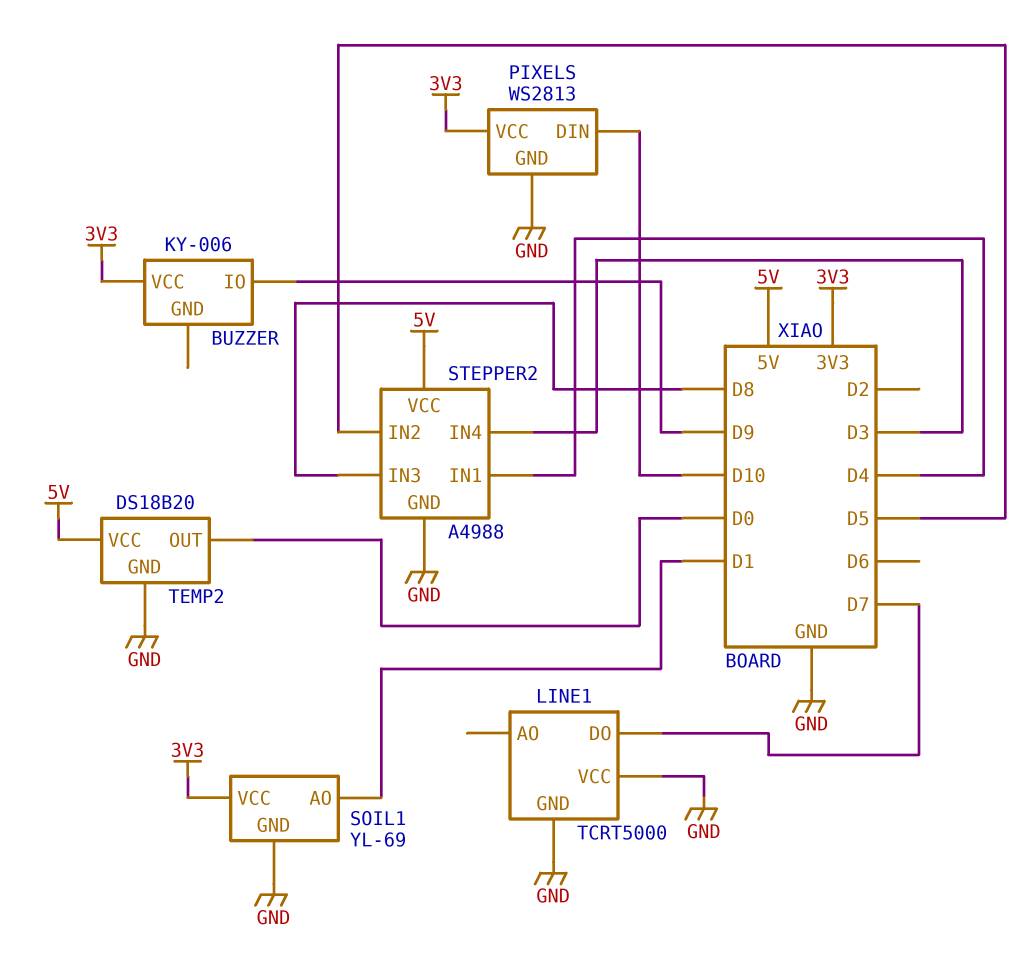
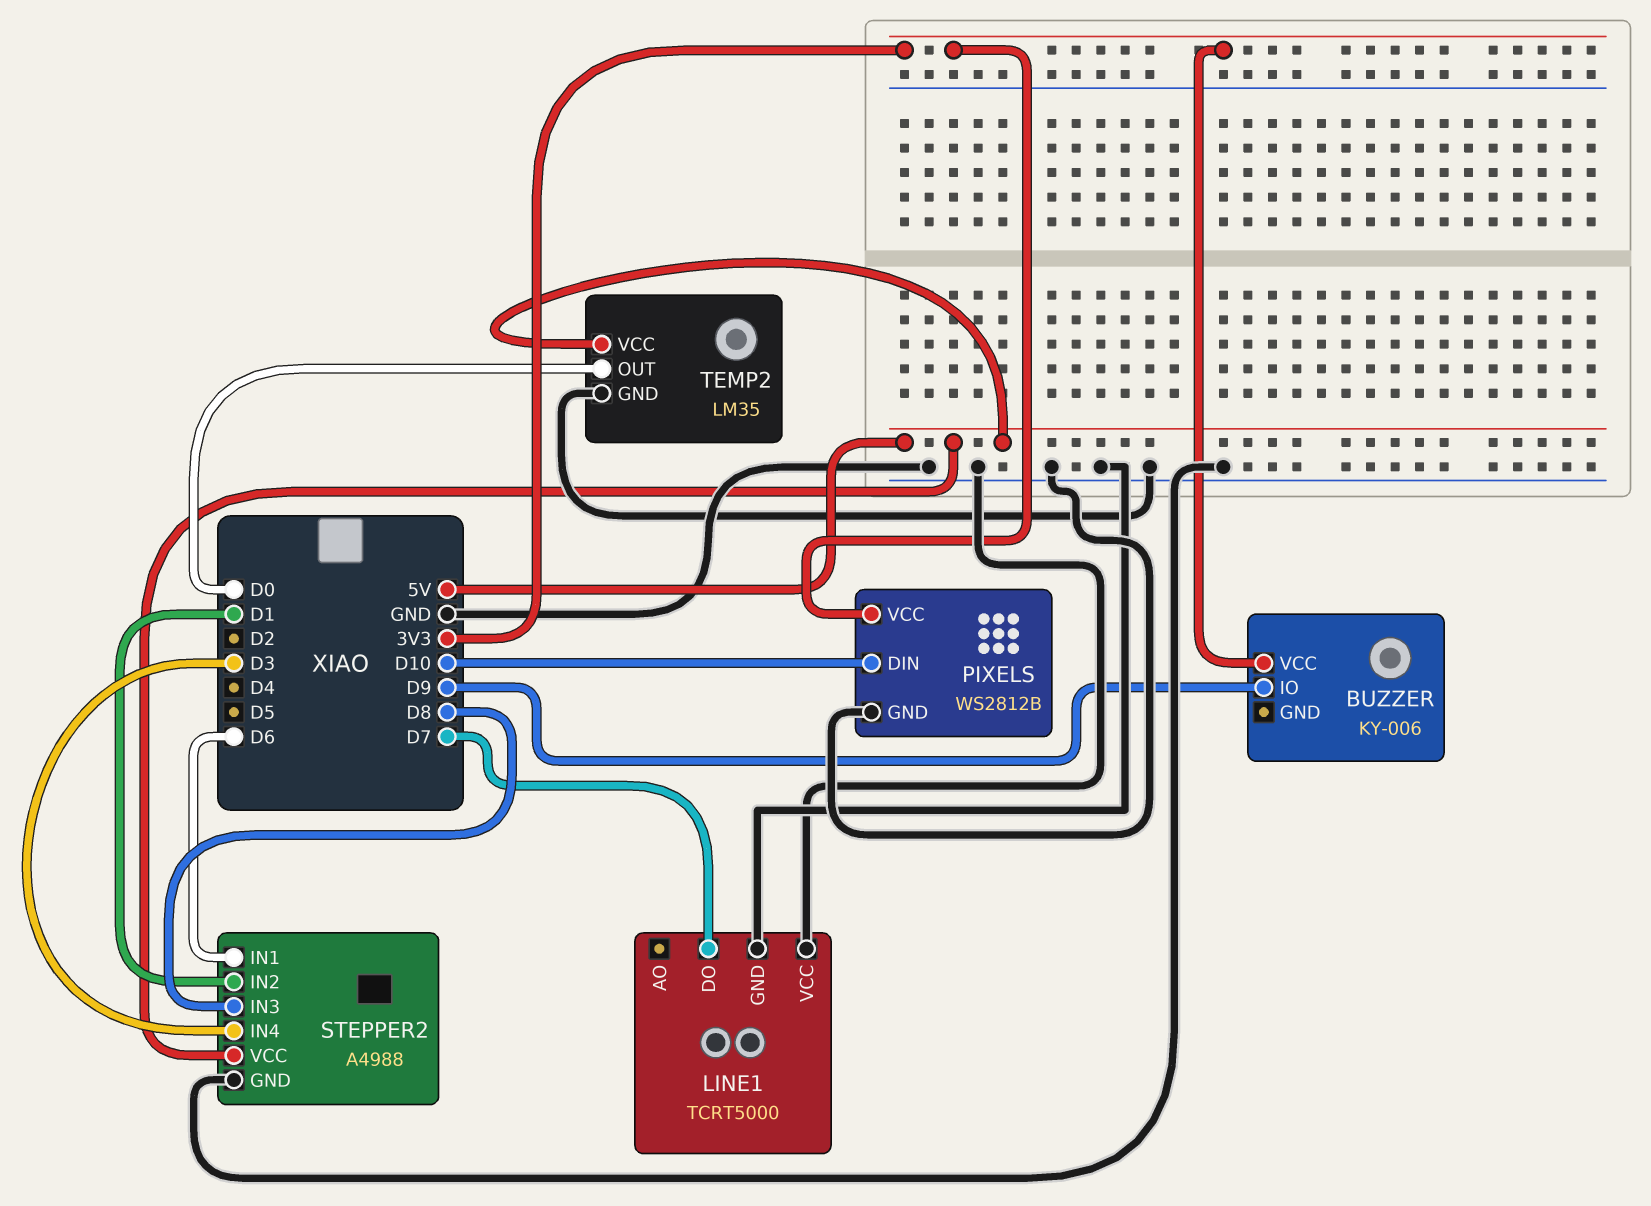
PIXELS: WS2813 -> WS2812B
SOIL1: YL-69 -> none
SOIL1 pin AO: D1 -> none
SOIL1 pin GND: GND -> none
SOIL1 pin VCC: 3V3 -> none
STEPPER2 pin IN1: D4 -> D6
STEPPER2 pin IN2: D5 -> D1
TEMP2: DS18B20 -> LM35

